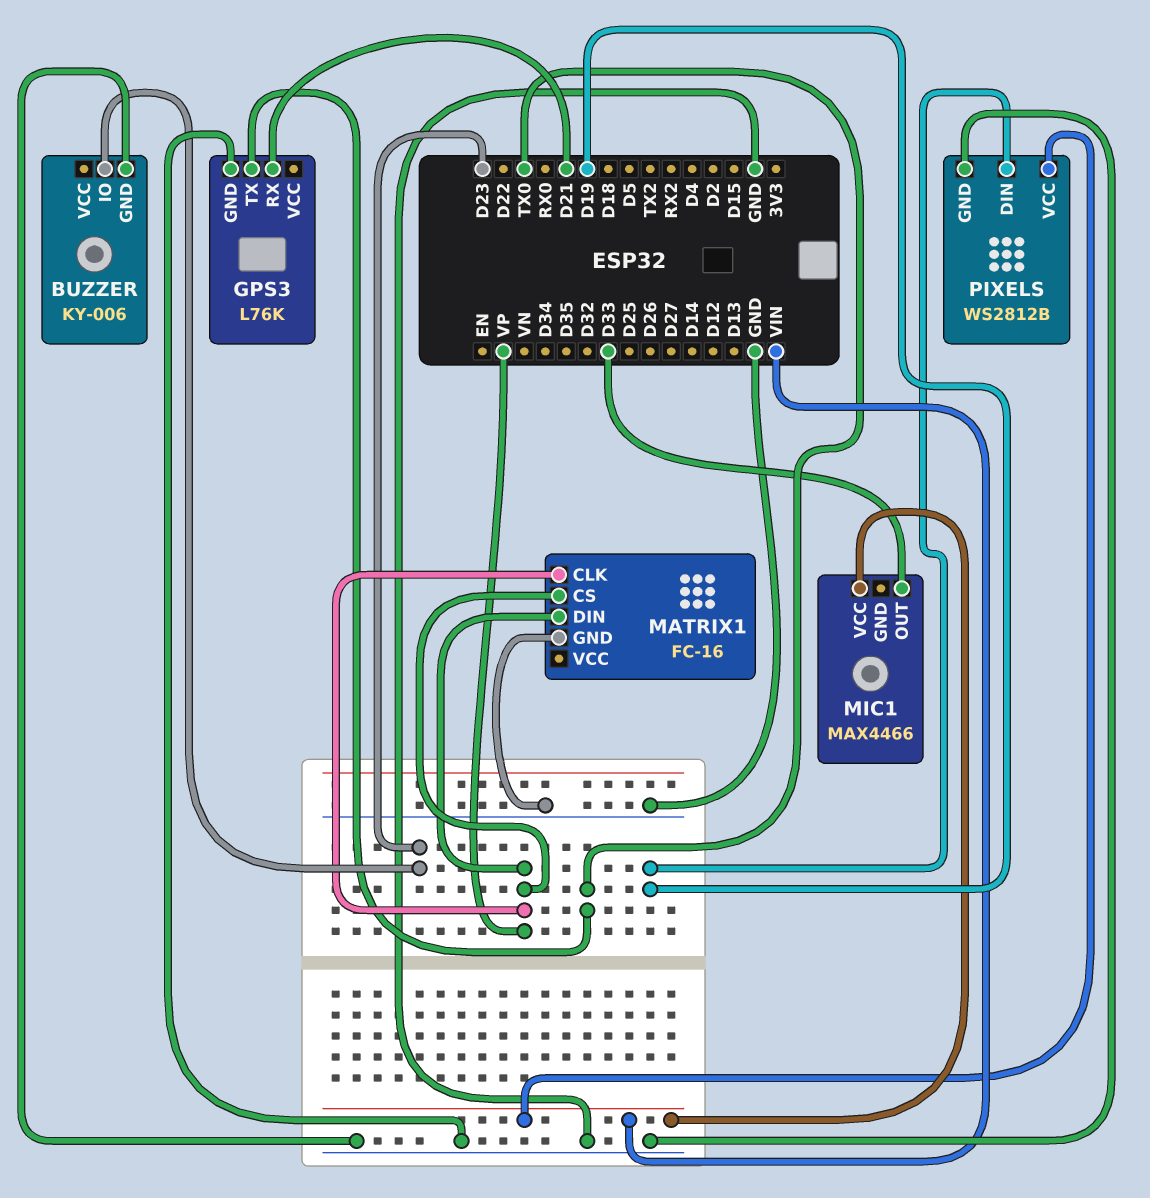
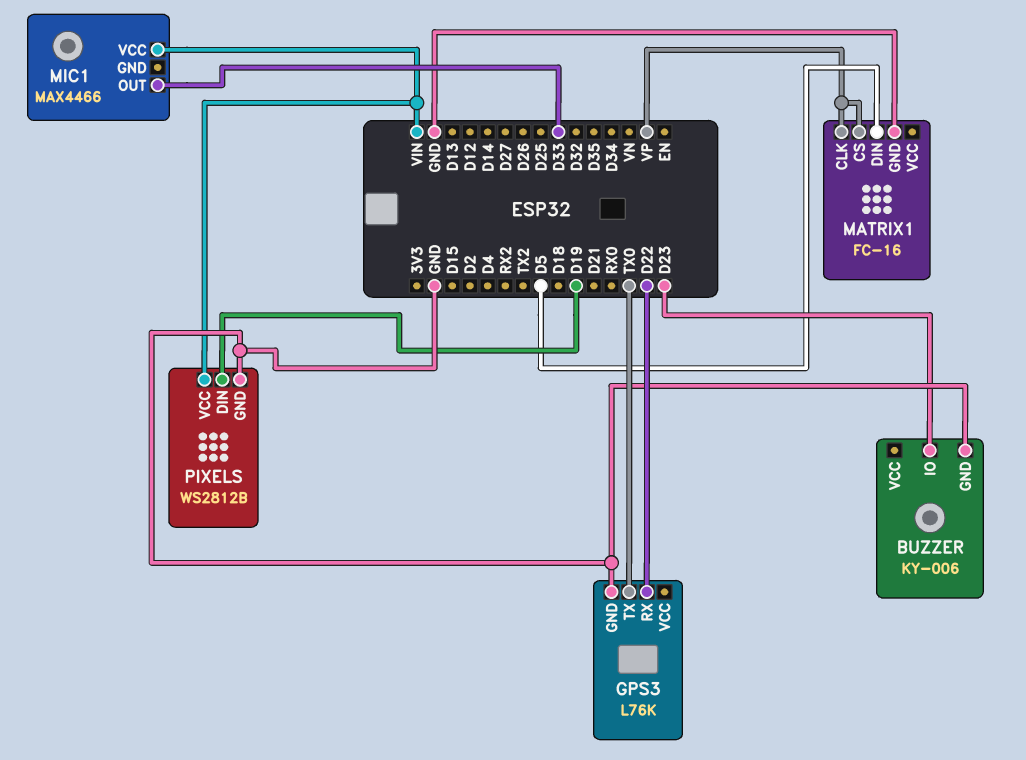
GPS3 pin RX: D21 -> D22
MATRIX1 pin DIN: VP -> D5

